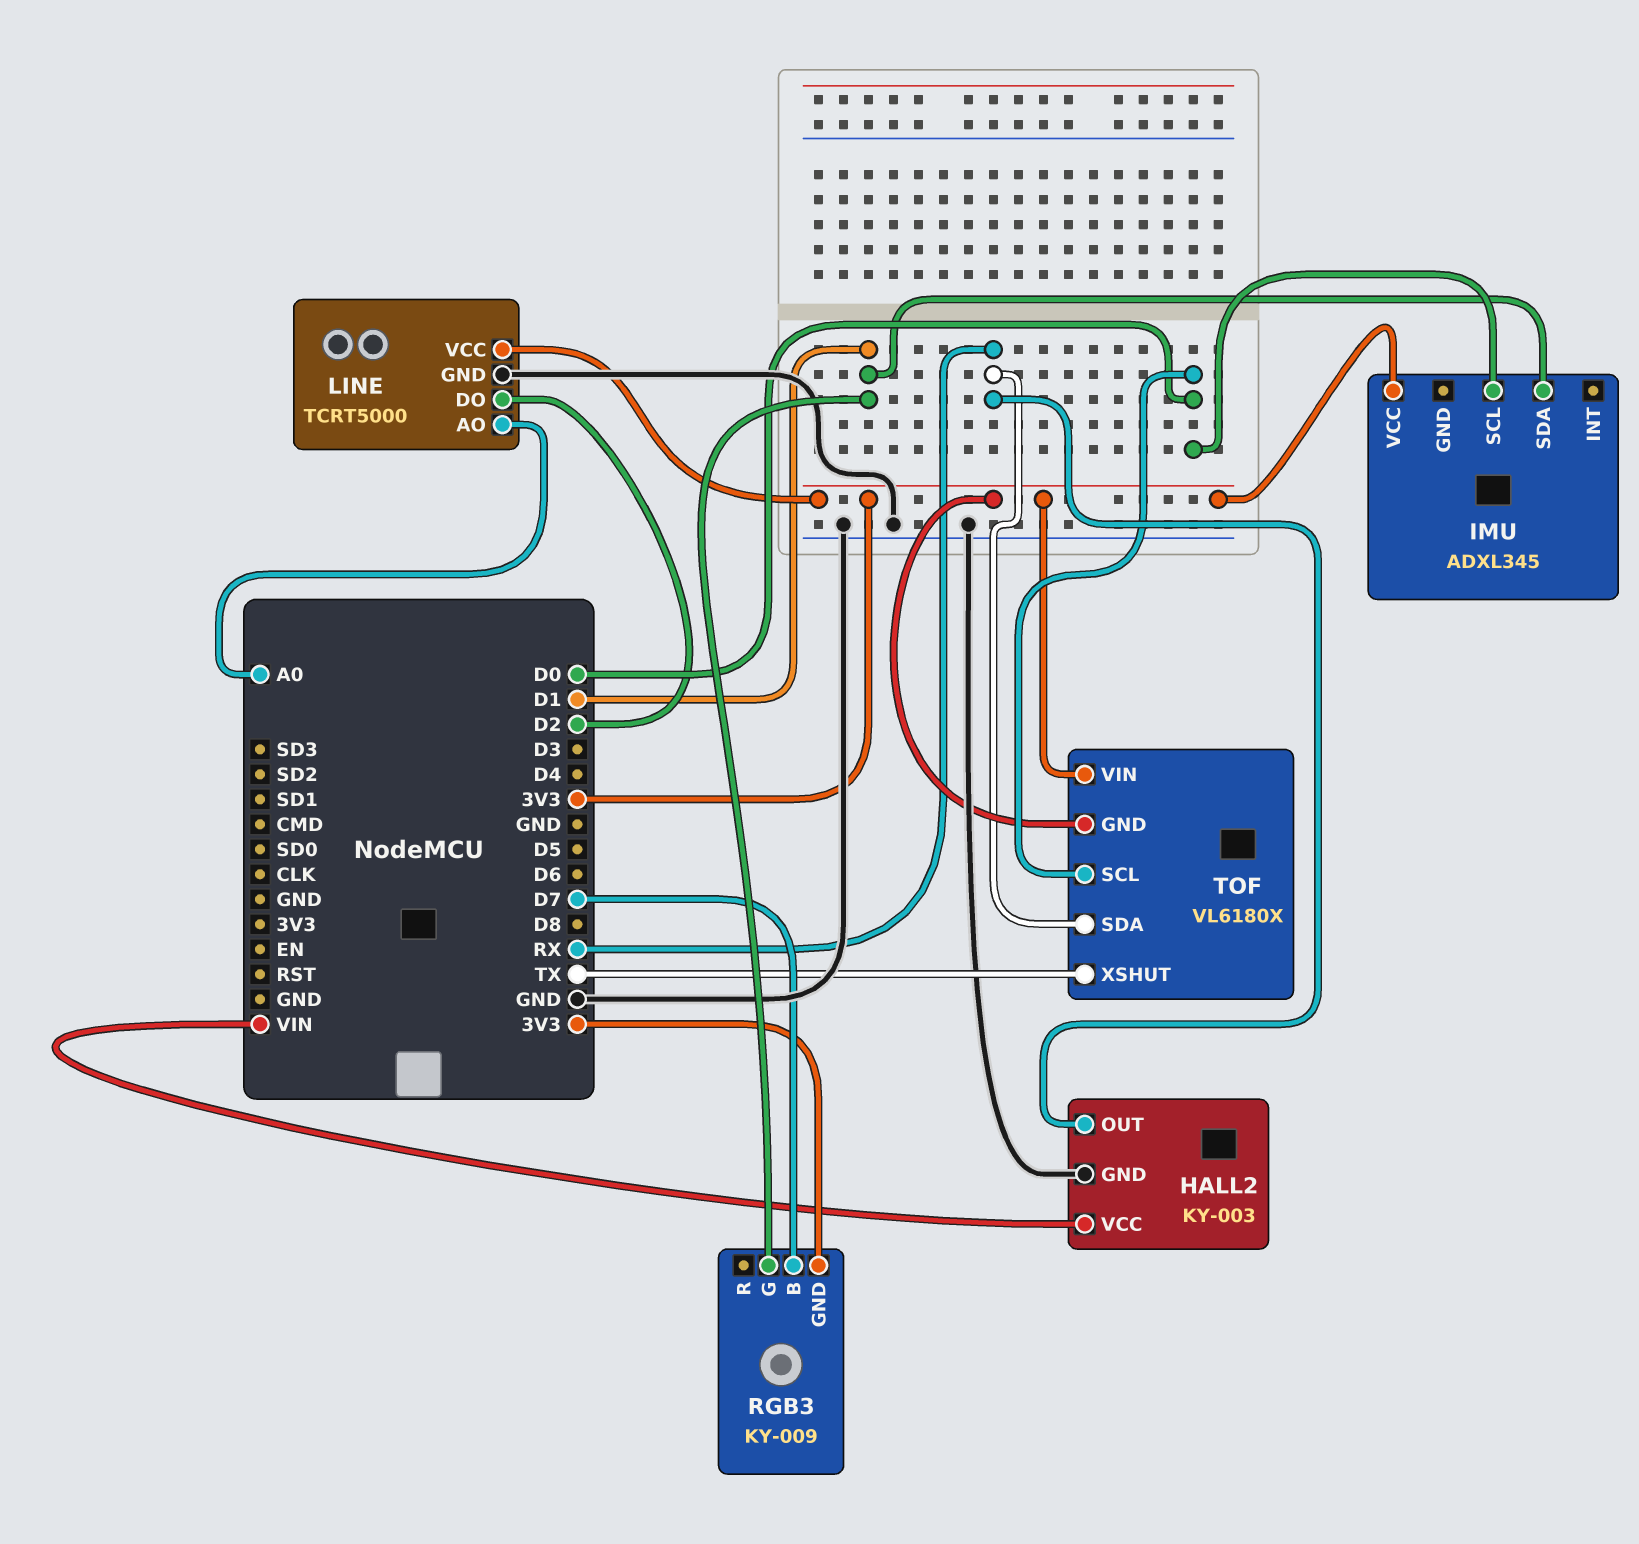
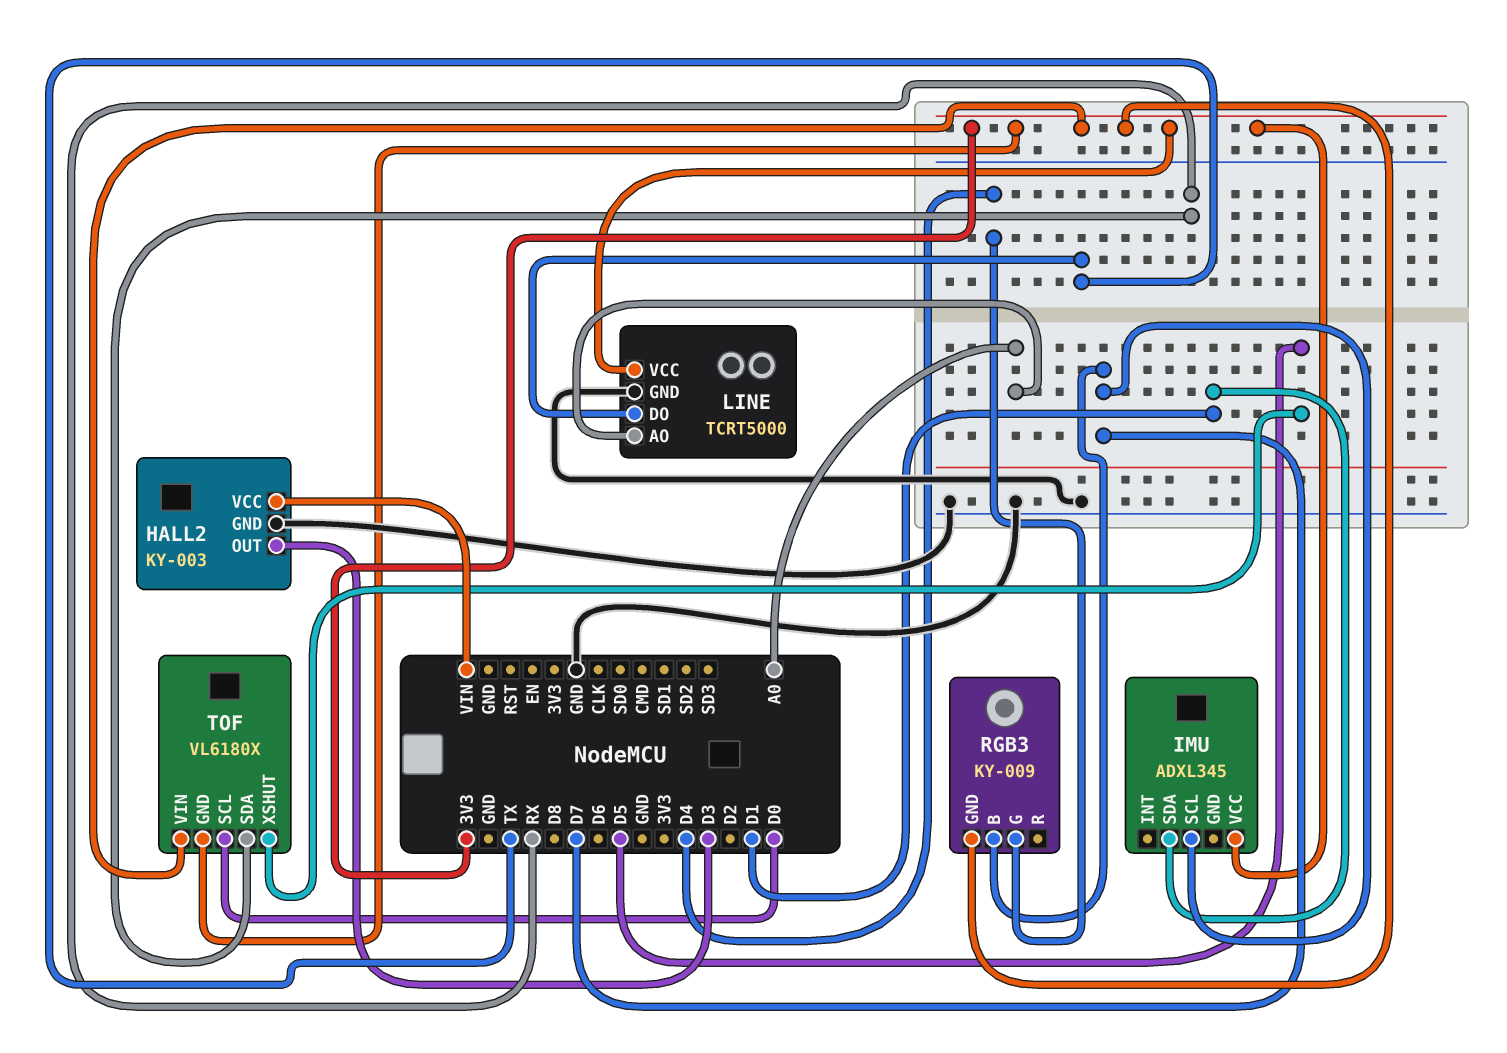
HALL2 pin OUT: RX -> D3
IMU pin SCL: D0 -> D7
LINE pin DO: D2 -> TX
RGB3 pin G: D1 -> D4
TOF pin XSHUT: TX -> D5

